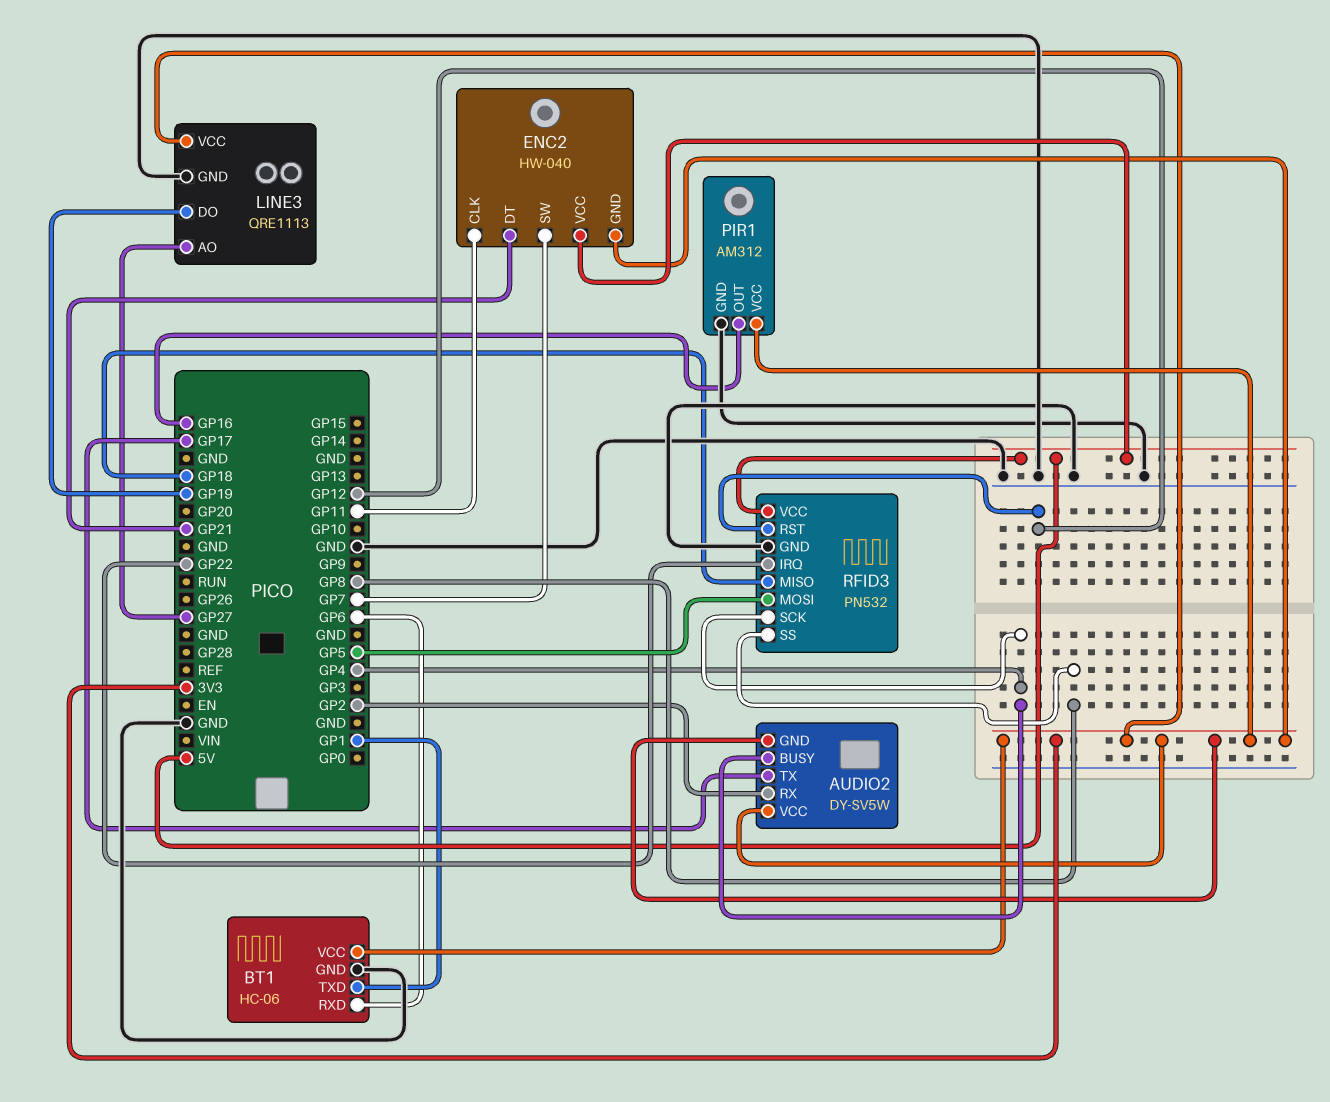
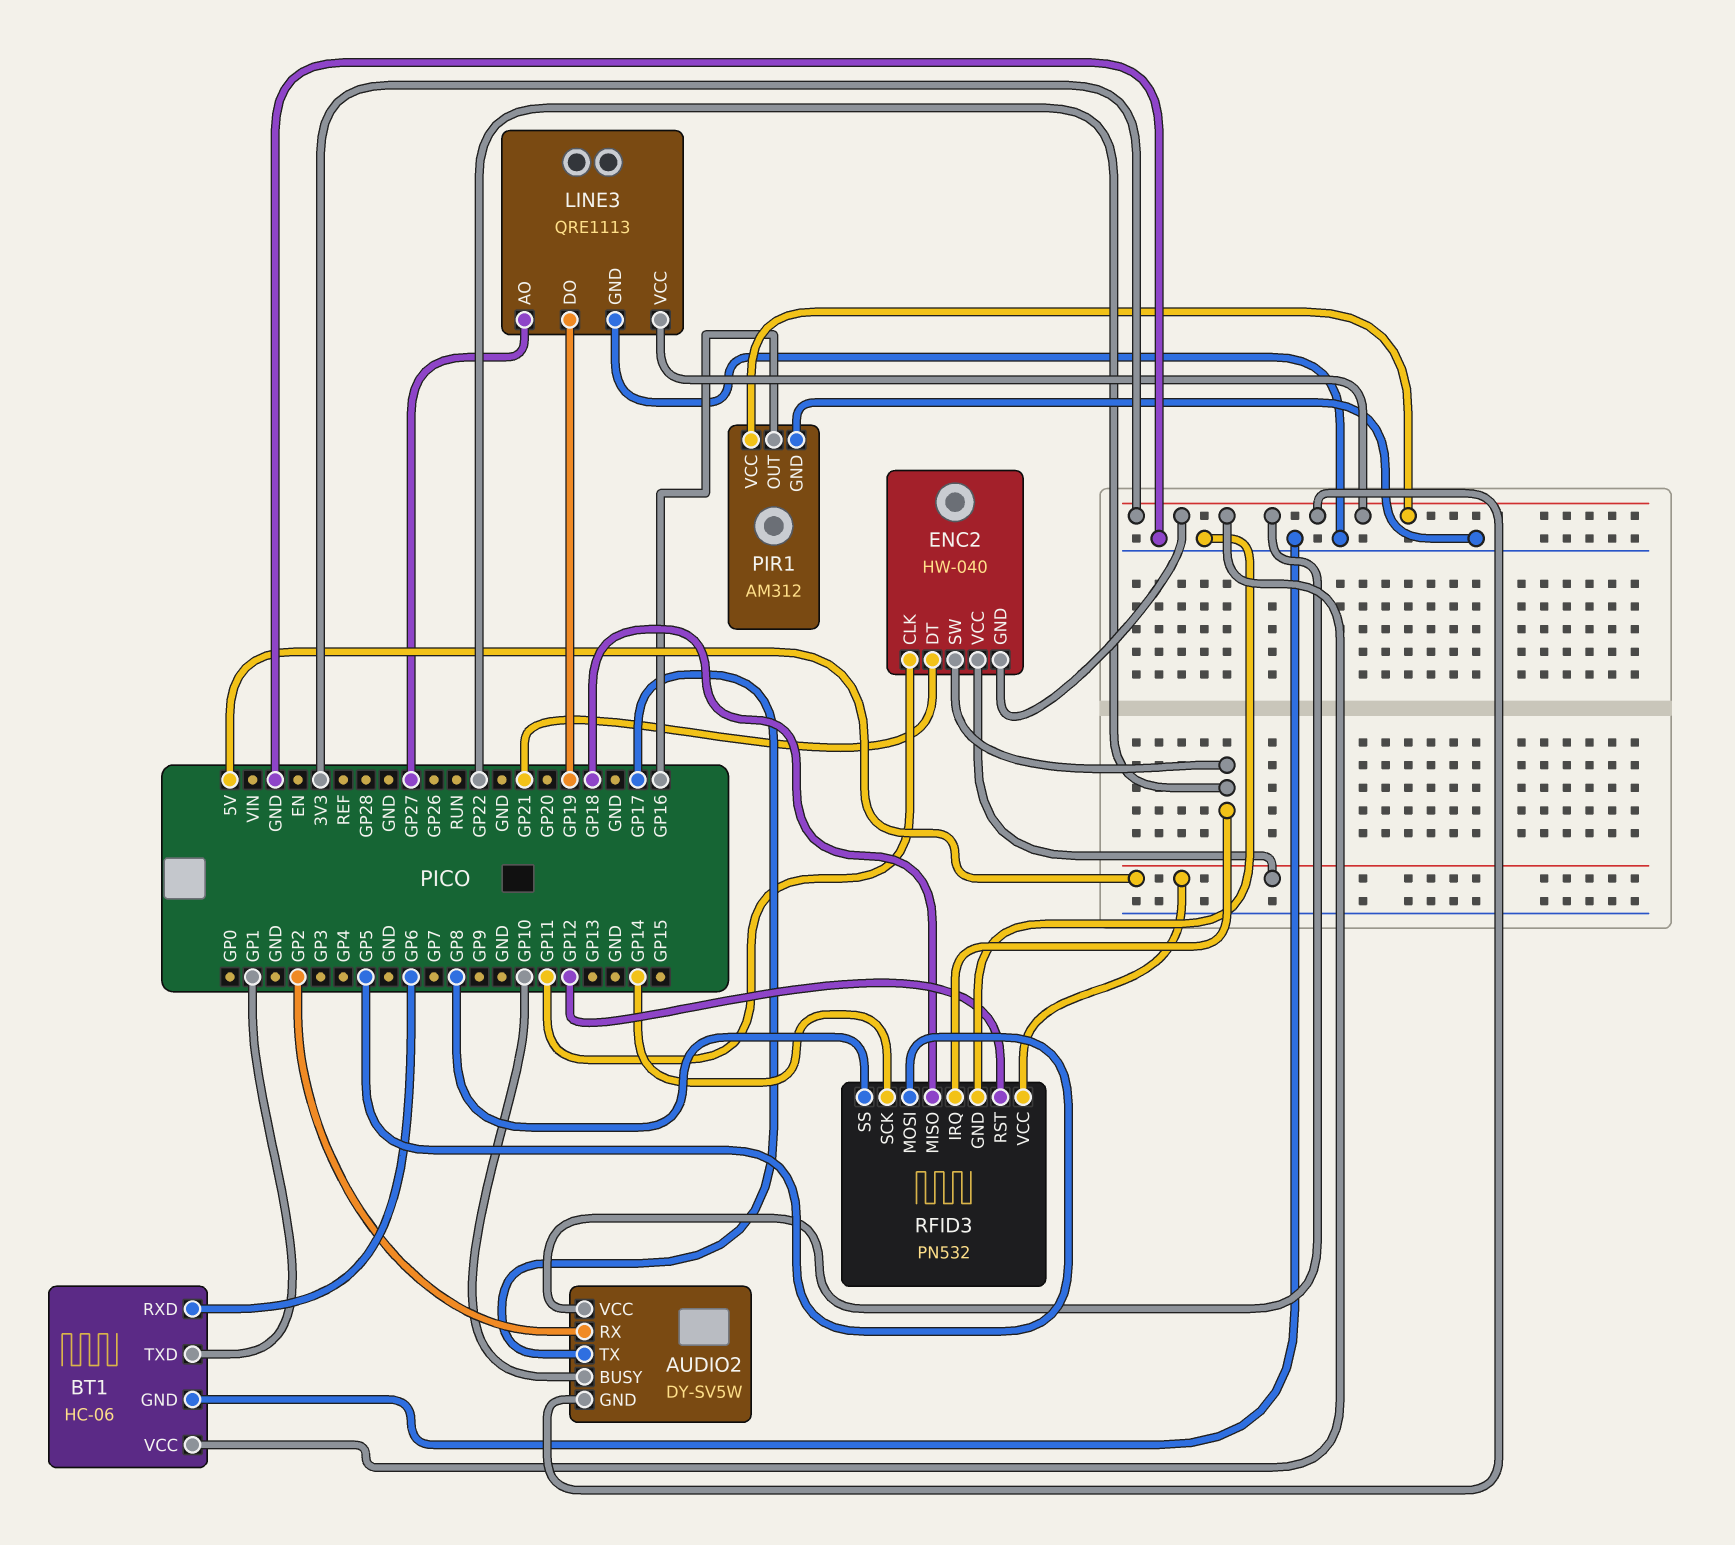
AUDIO2 pin BUSY: GP4 -> GP10
ENC2 pin SW: GP7 -> GP22
RFID3 pin SCK: GP4 -> GP14

